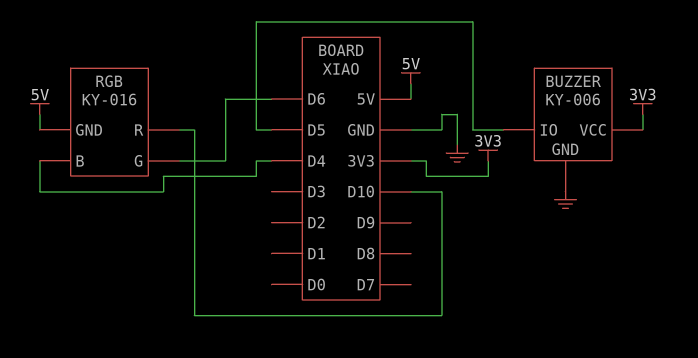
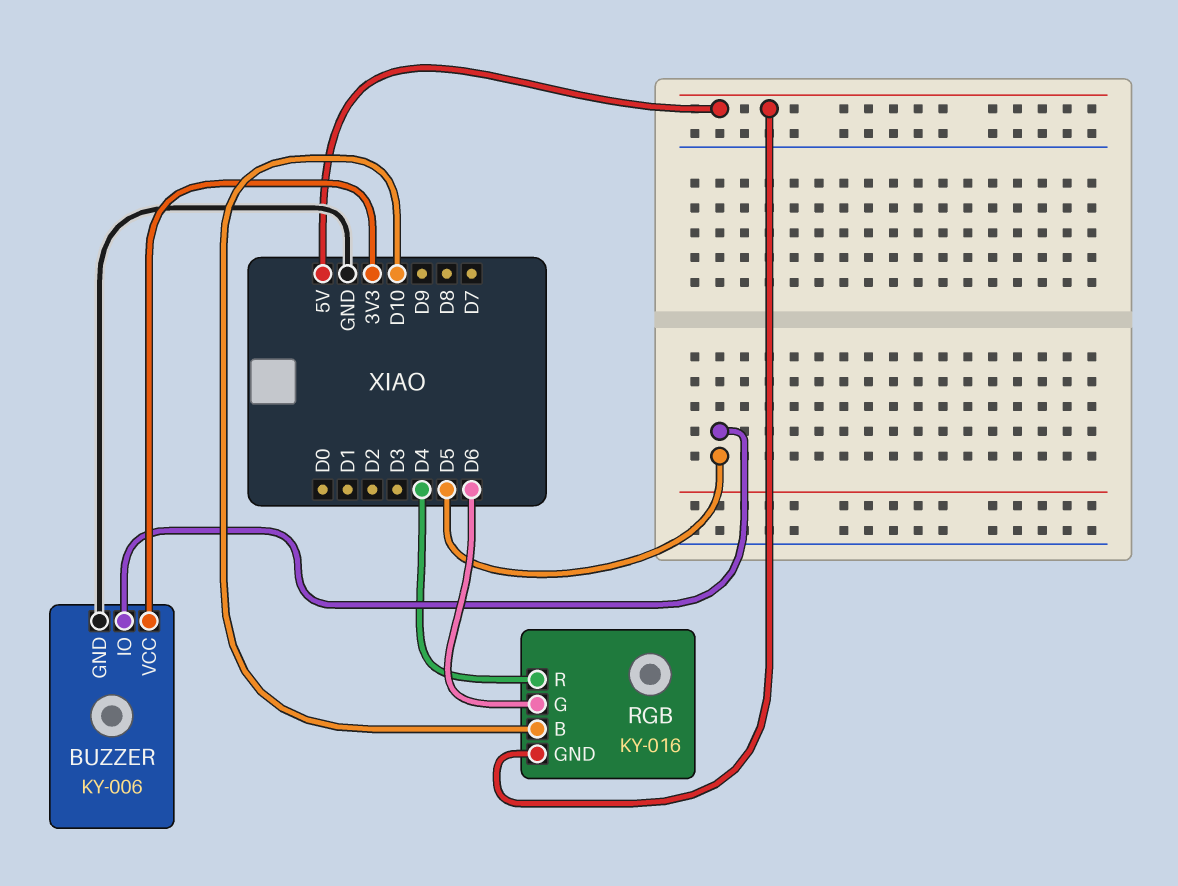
RGB pin B: D4 -> D10
RGB pin R: D10 -> D4

